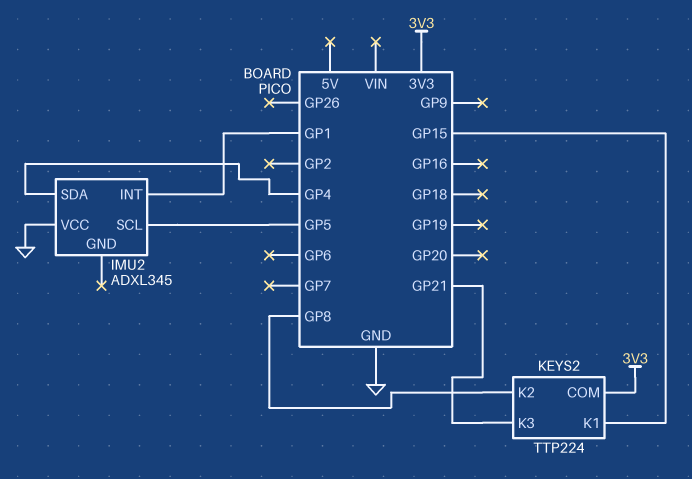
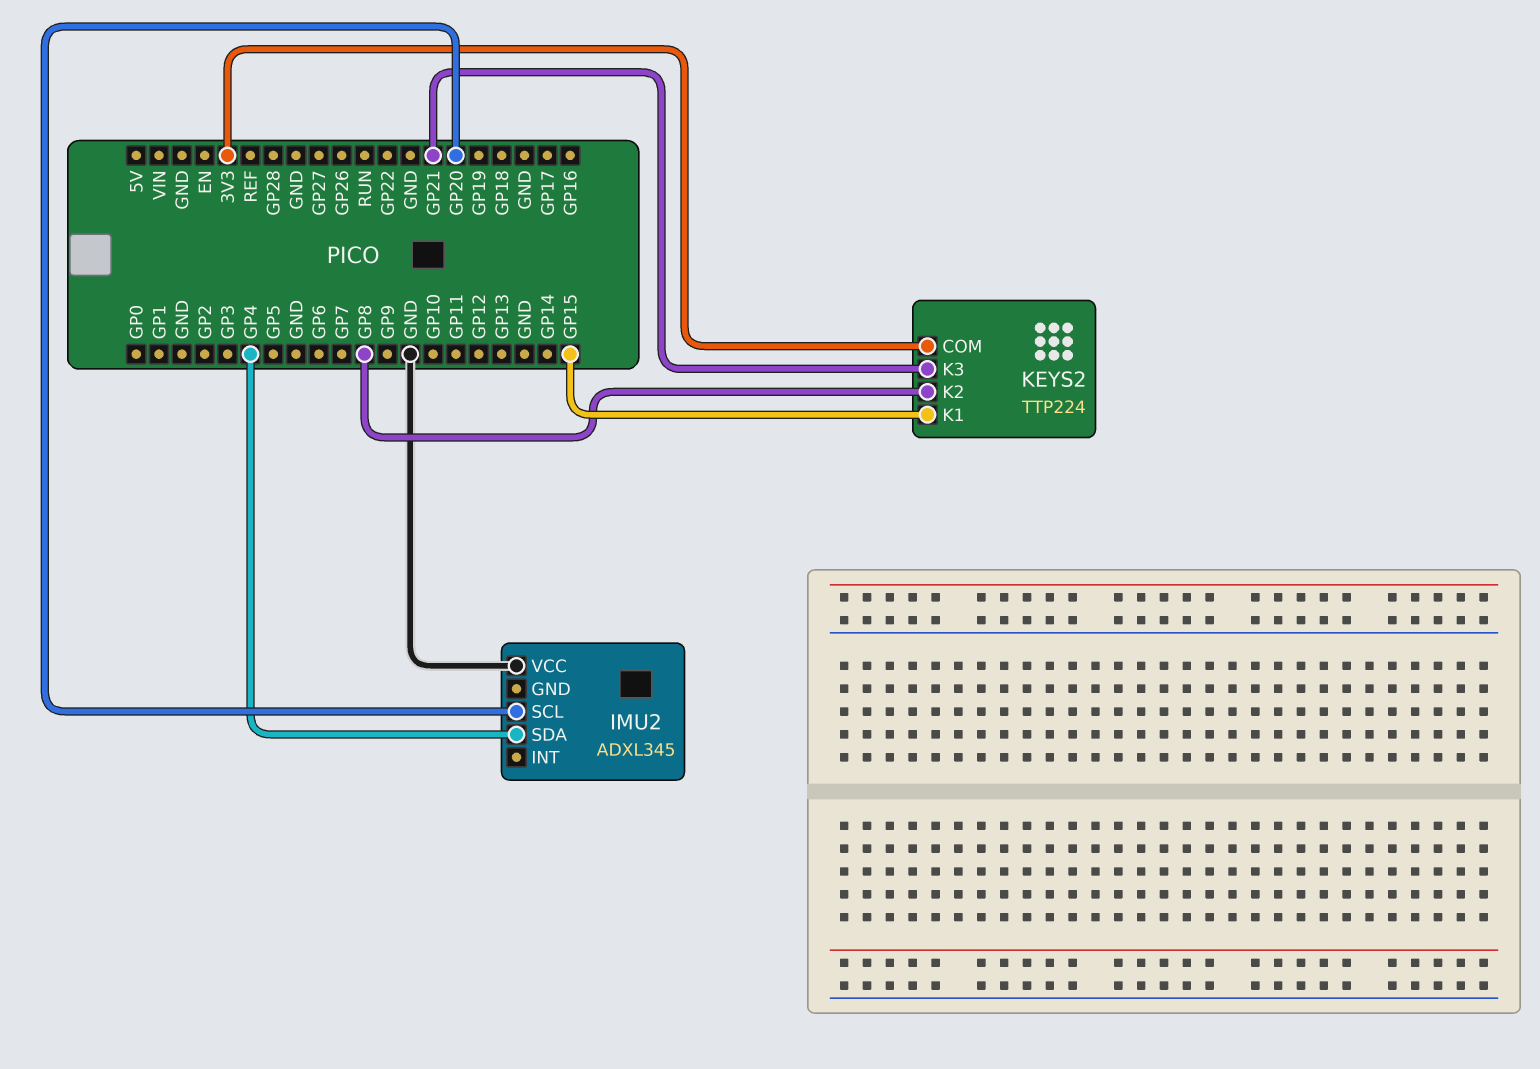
IMU2 pin INT: GP1 -> none
IMU2 pin SCL: GP5 -> GP20

